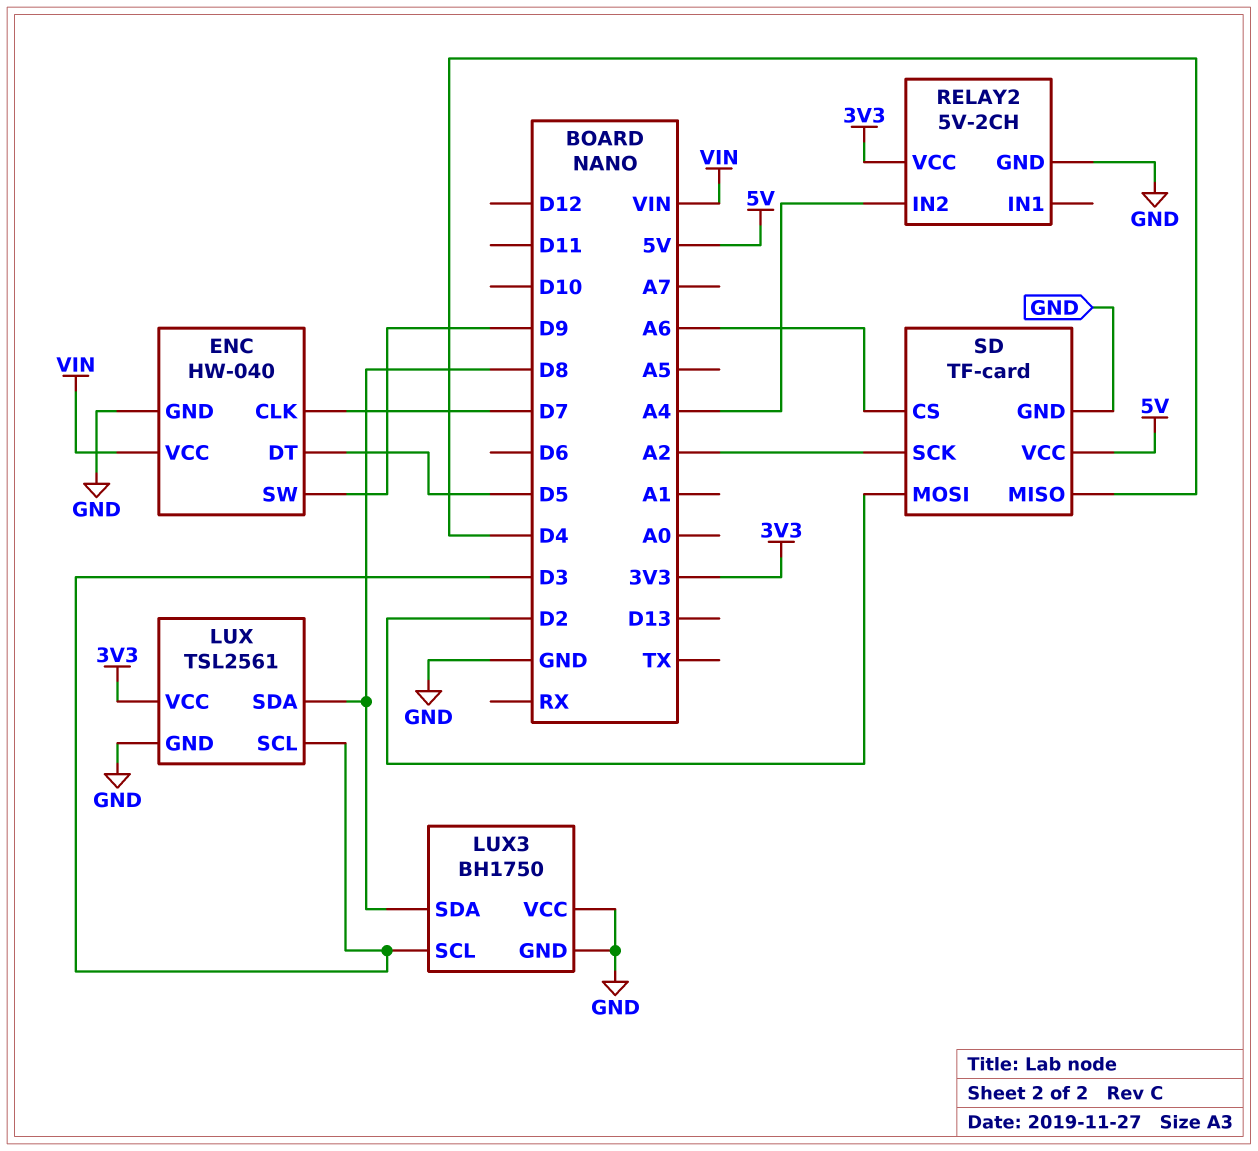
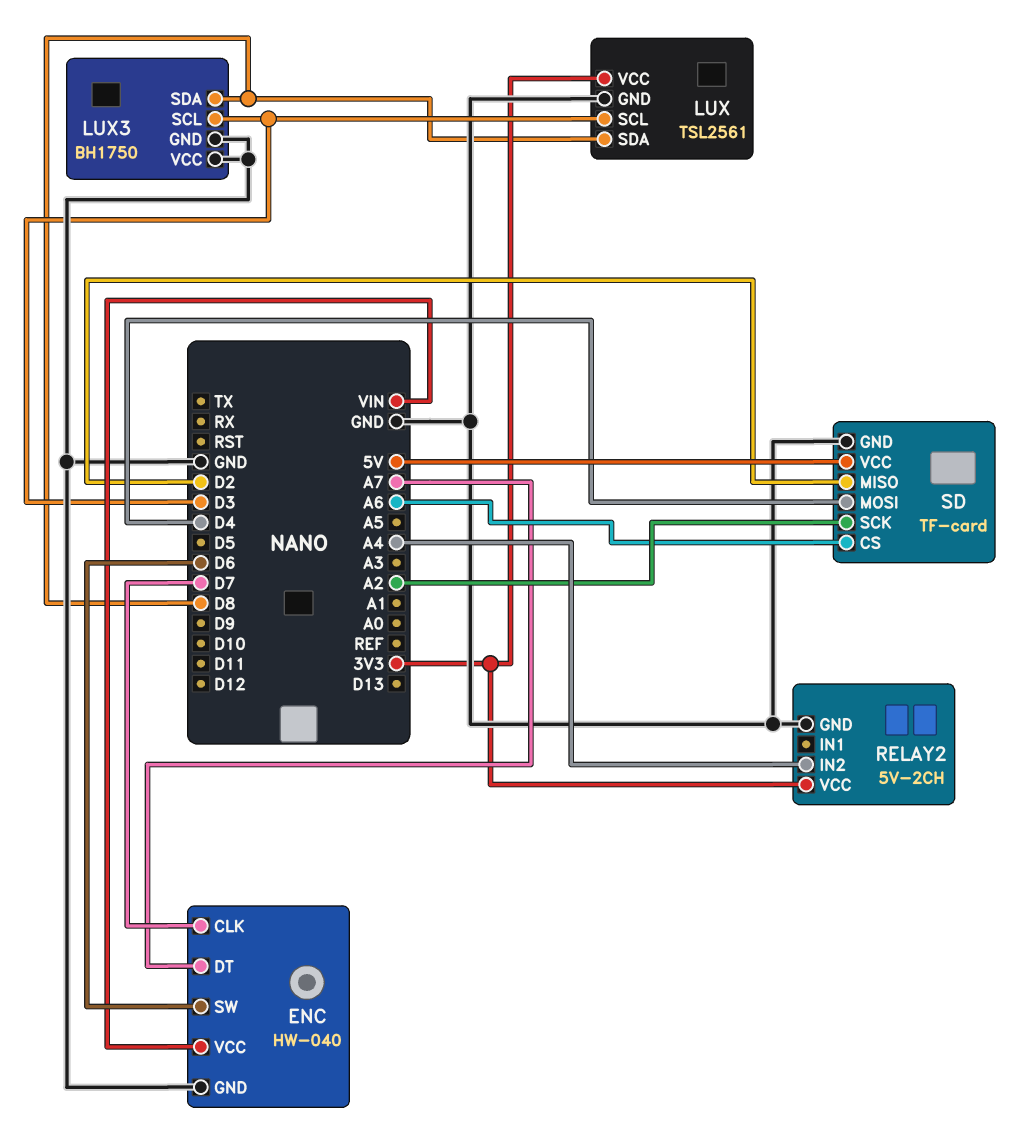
ENC pin DT: D5 -> A7
ENC pin SW: D9 -> D6
SD pin MISO: D4 -> D2
SD pin MOSI: D2 -> D4

